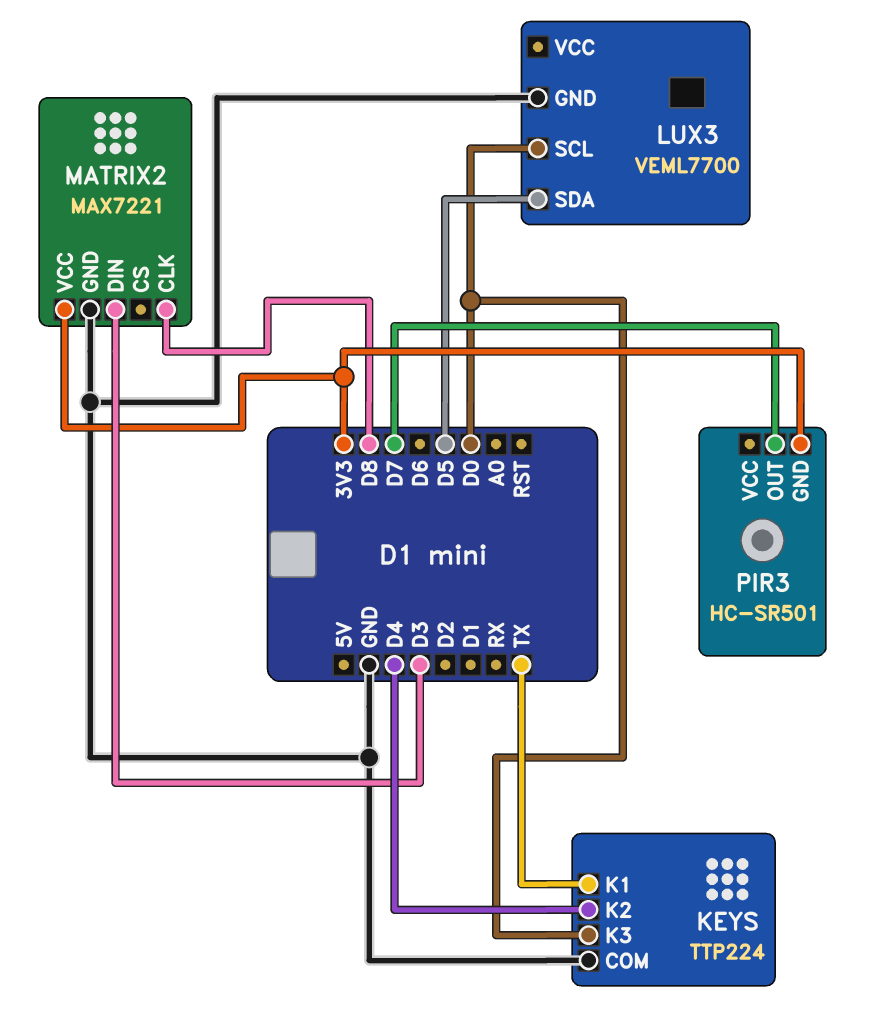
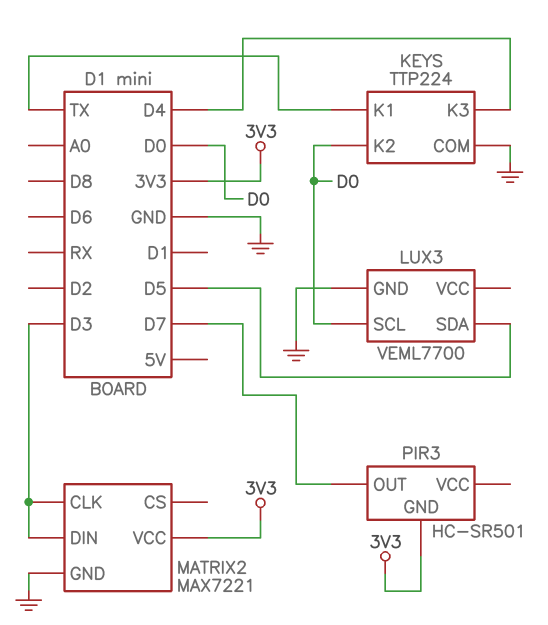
KEYS pin K2: D4 -> D0
KEYS pin K3: D0 -> D4
MATRIX2 pin CLK: D8 -> D3

